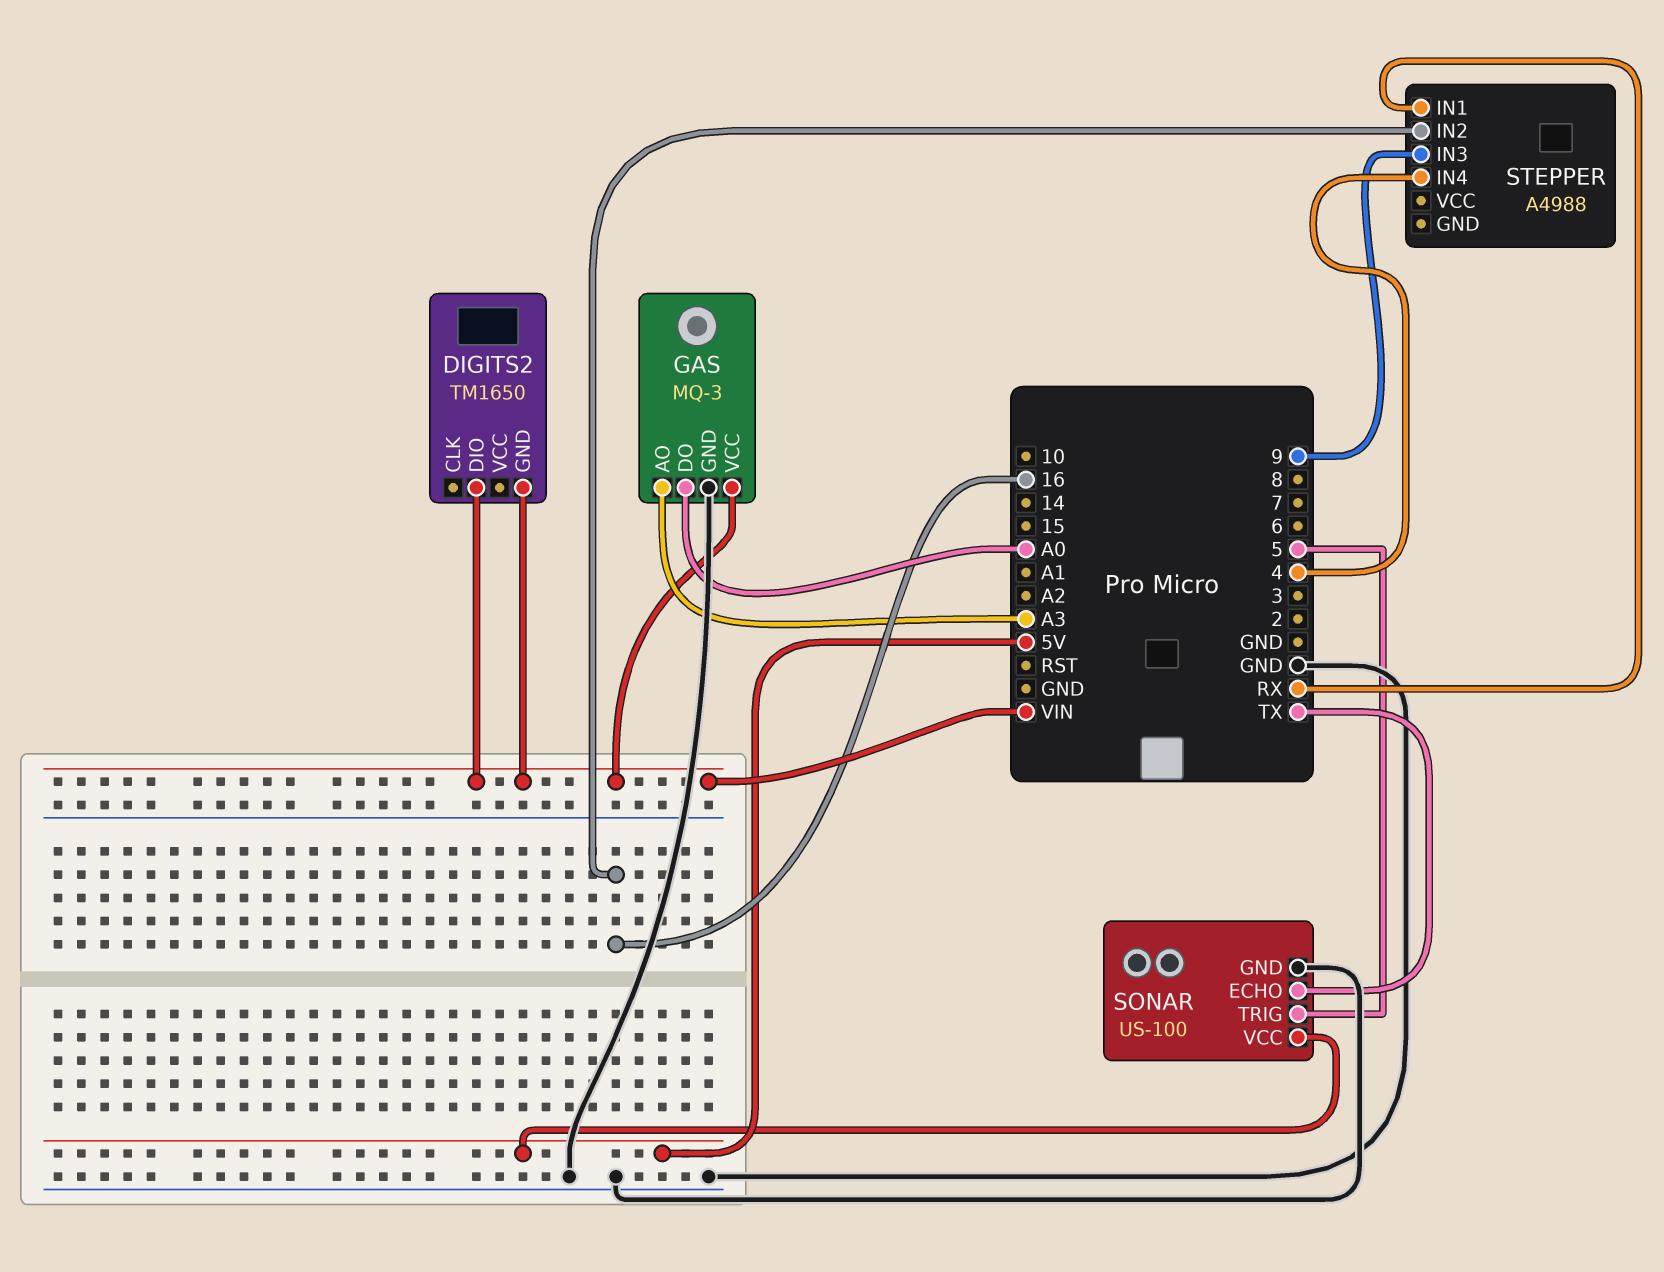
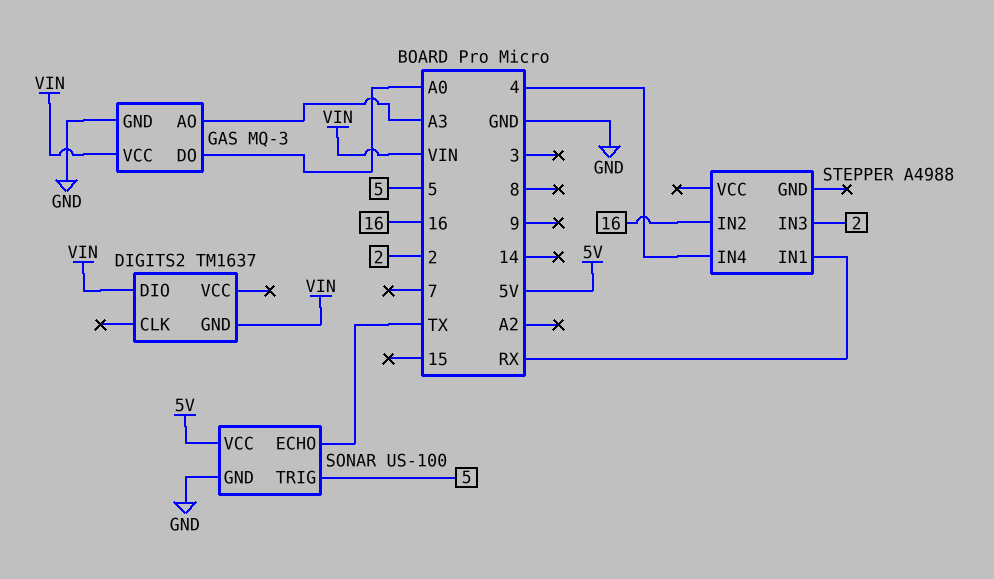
DIGITS2: TM1650 -> TM1637
STEPPER pin IN3: 9 -> 2

